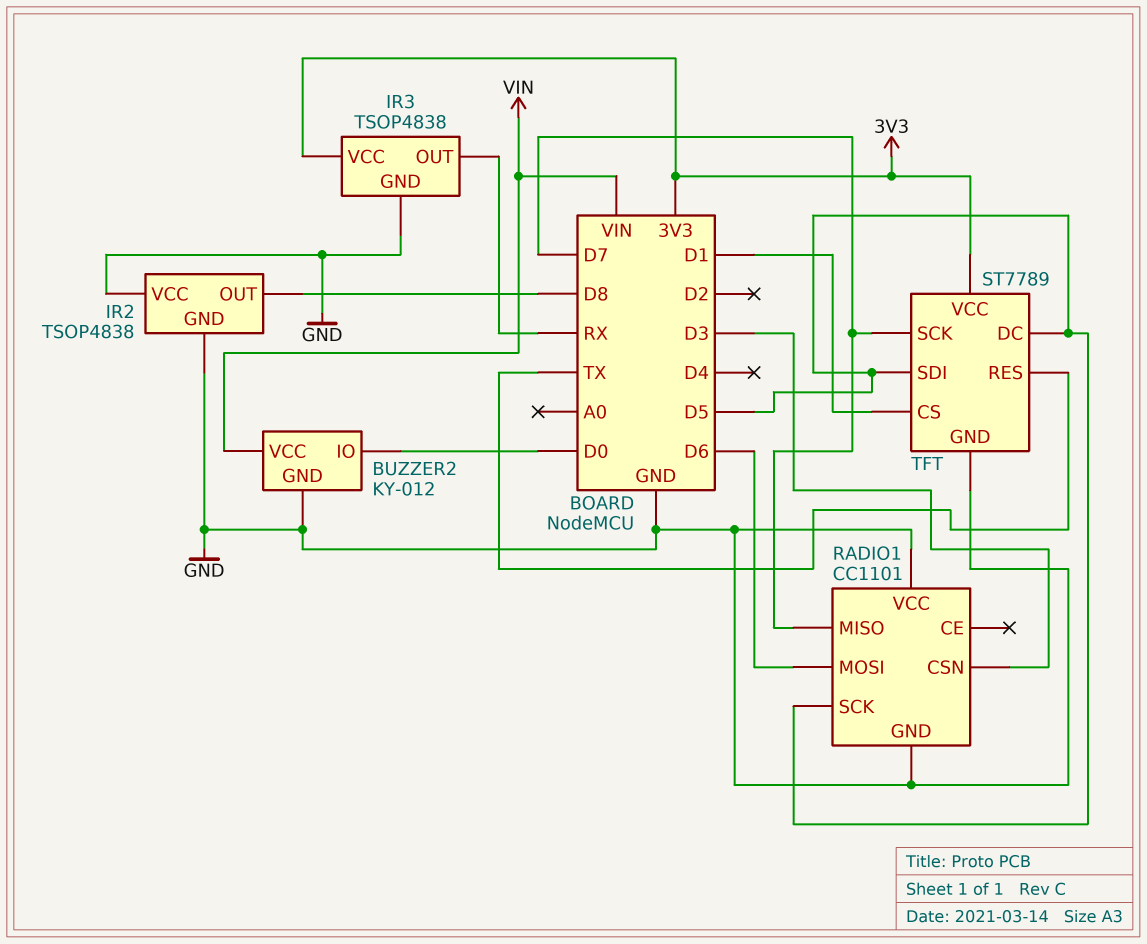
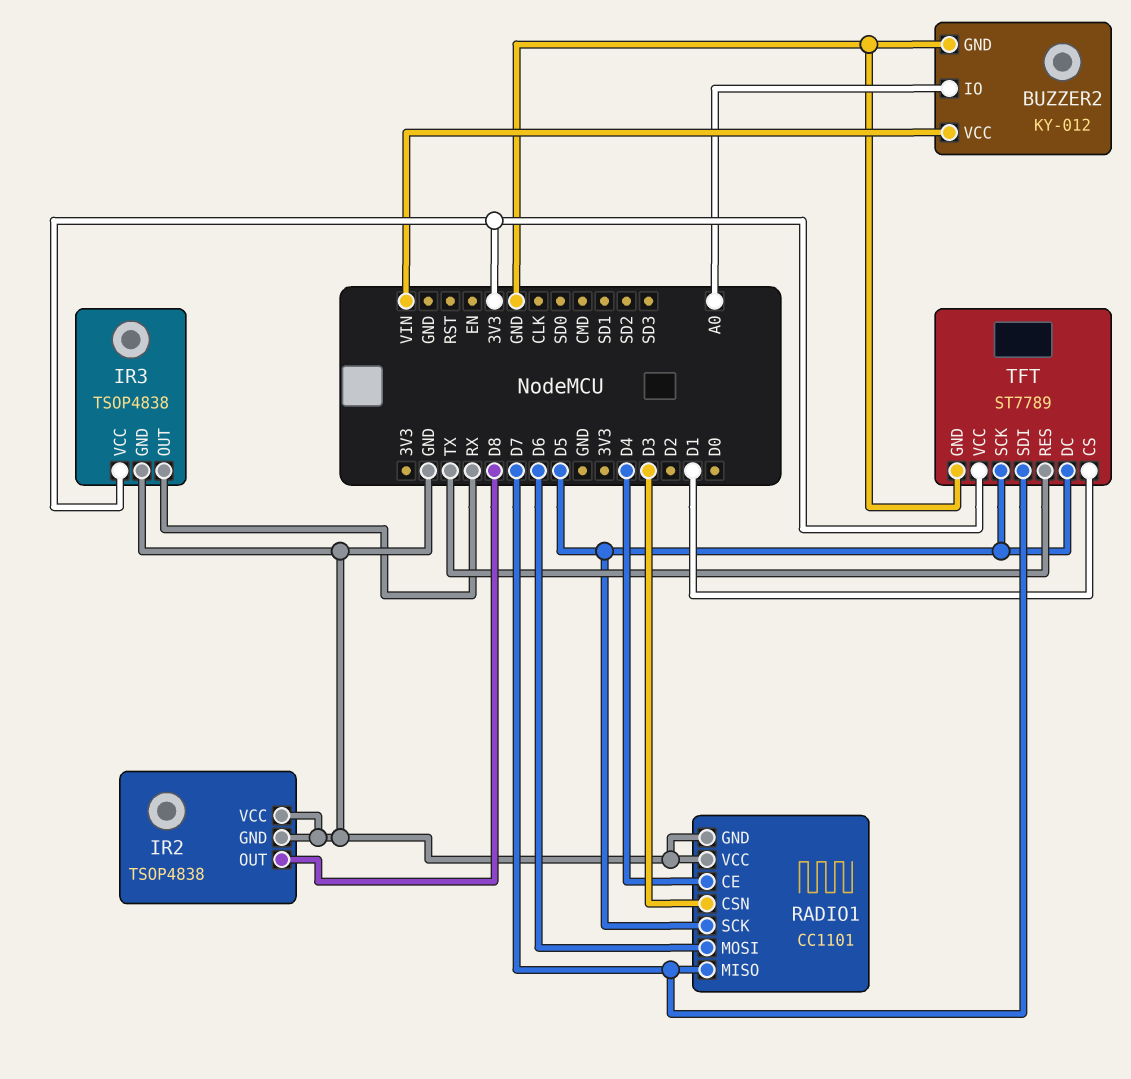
BUZZER2 pin IO: D0 -> A0
RADIO1 pin CE: none -> D4
TFT pin SCK: D7 -> D5
TFT pin SDI: D5 -> D7

